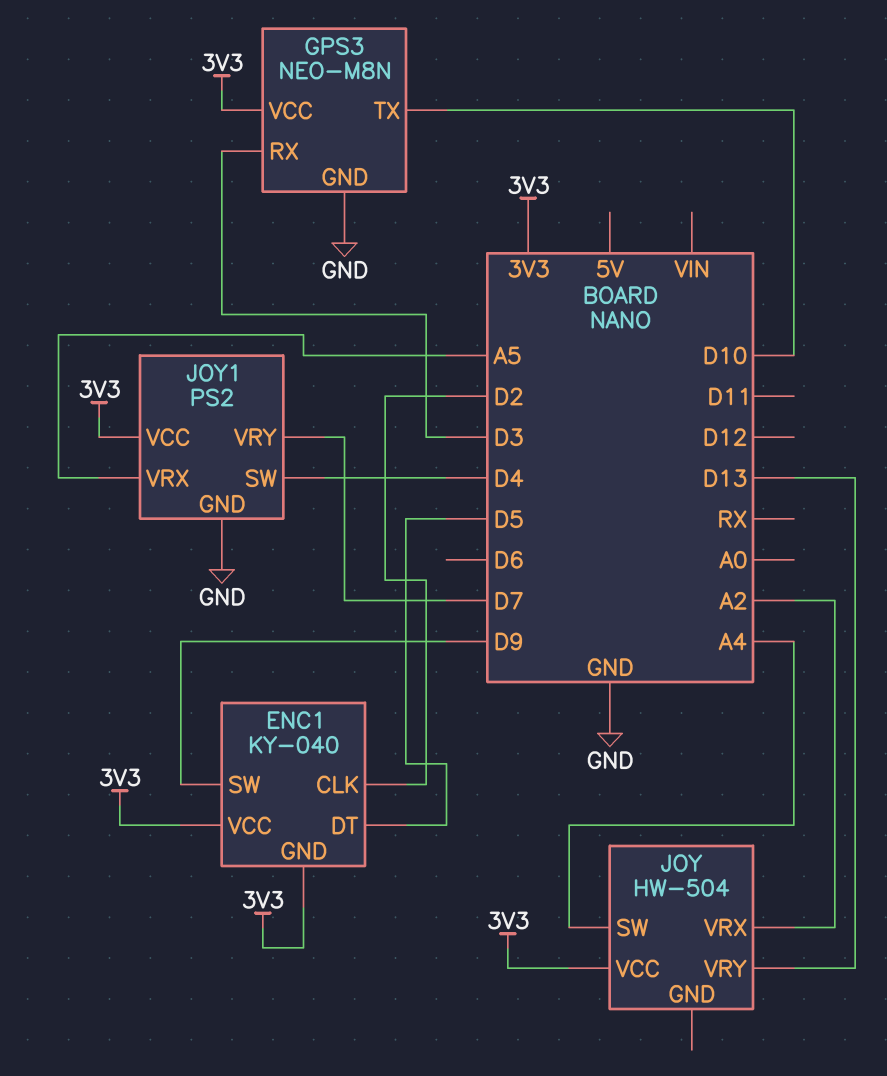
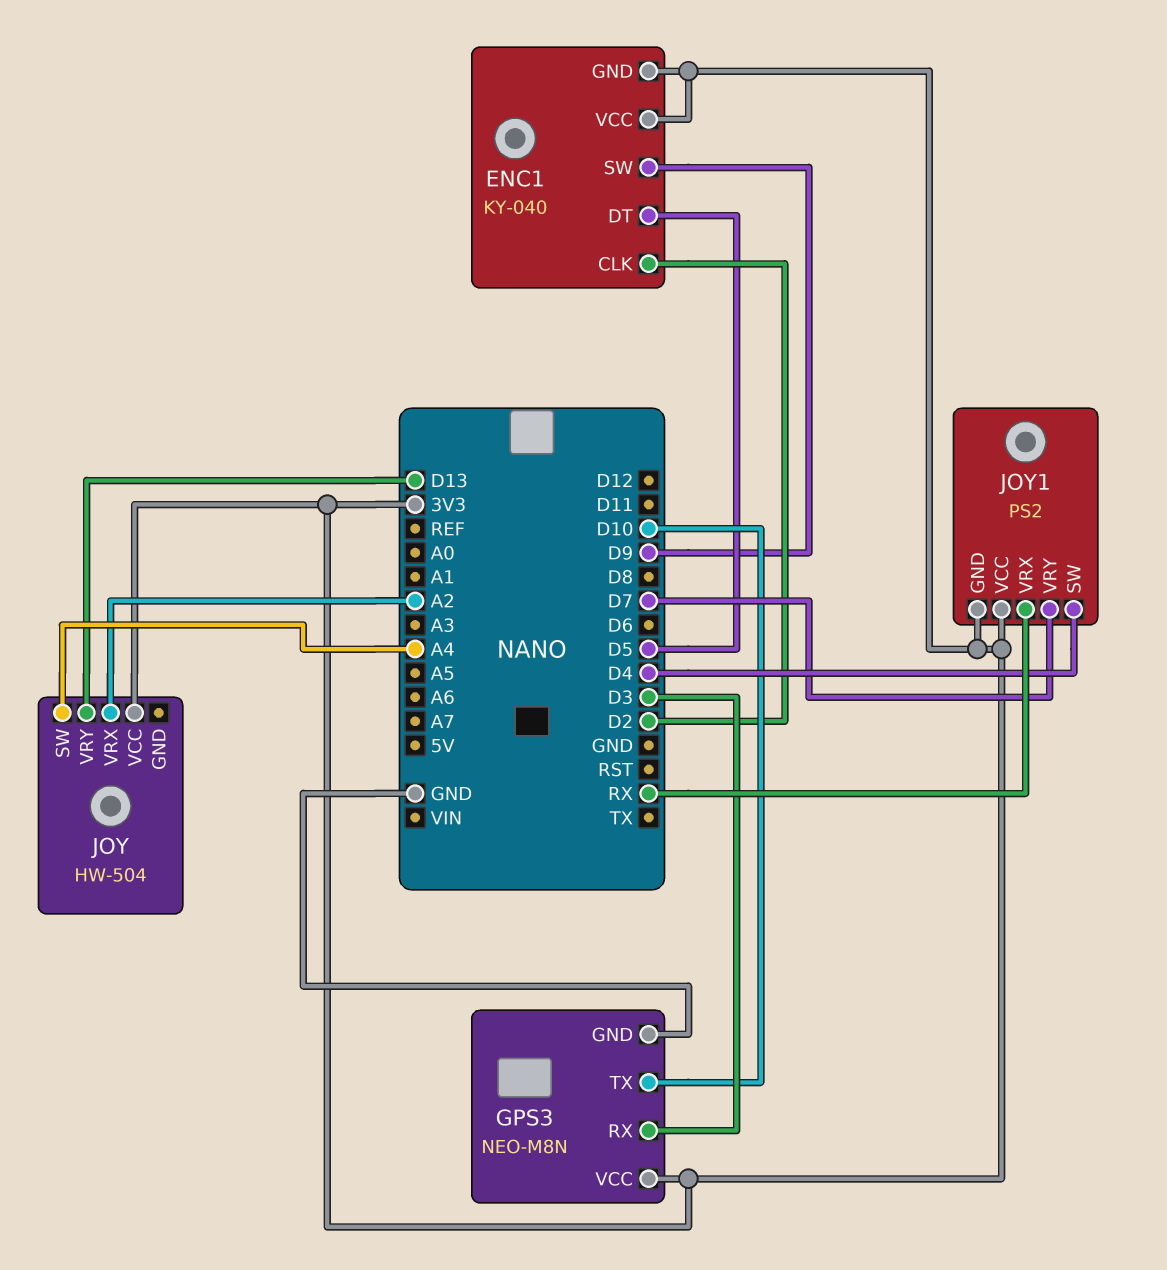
JOY1 pin GND: GND -> 3V3
JOY1 pin VRX: A5 -> RX

